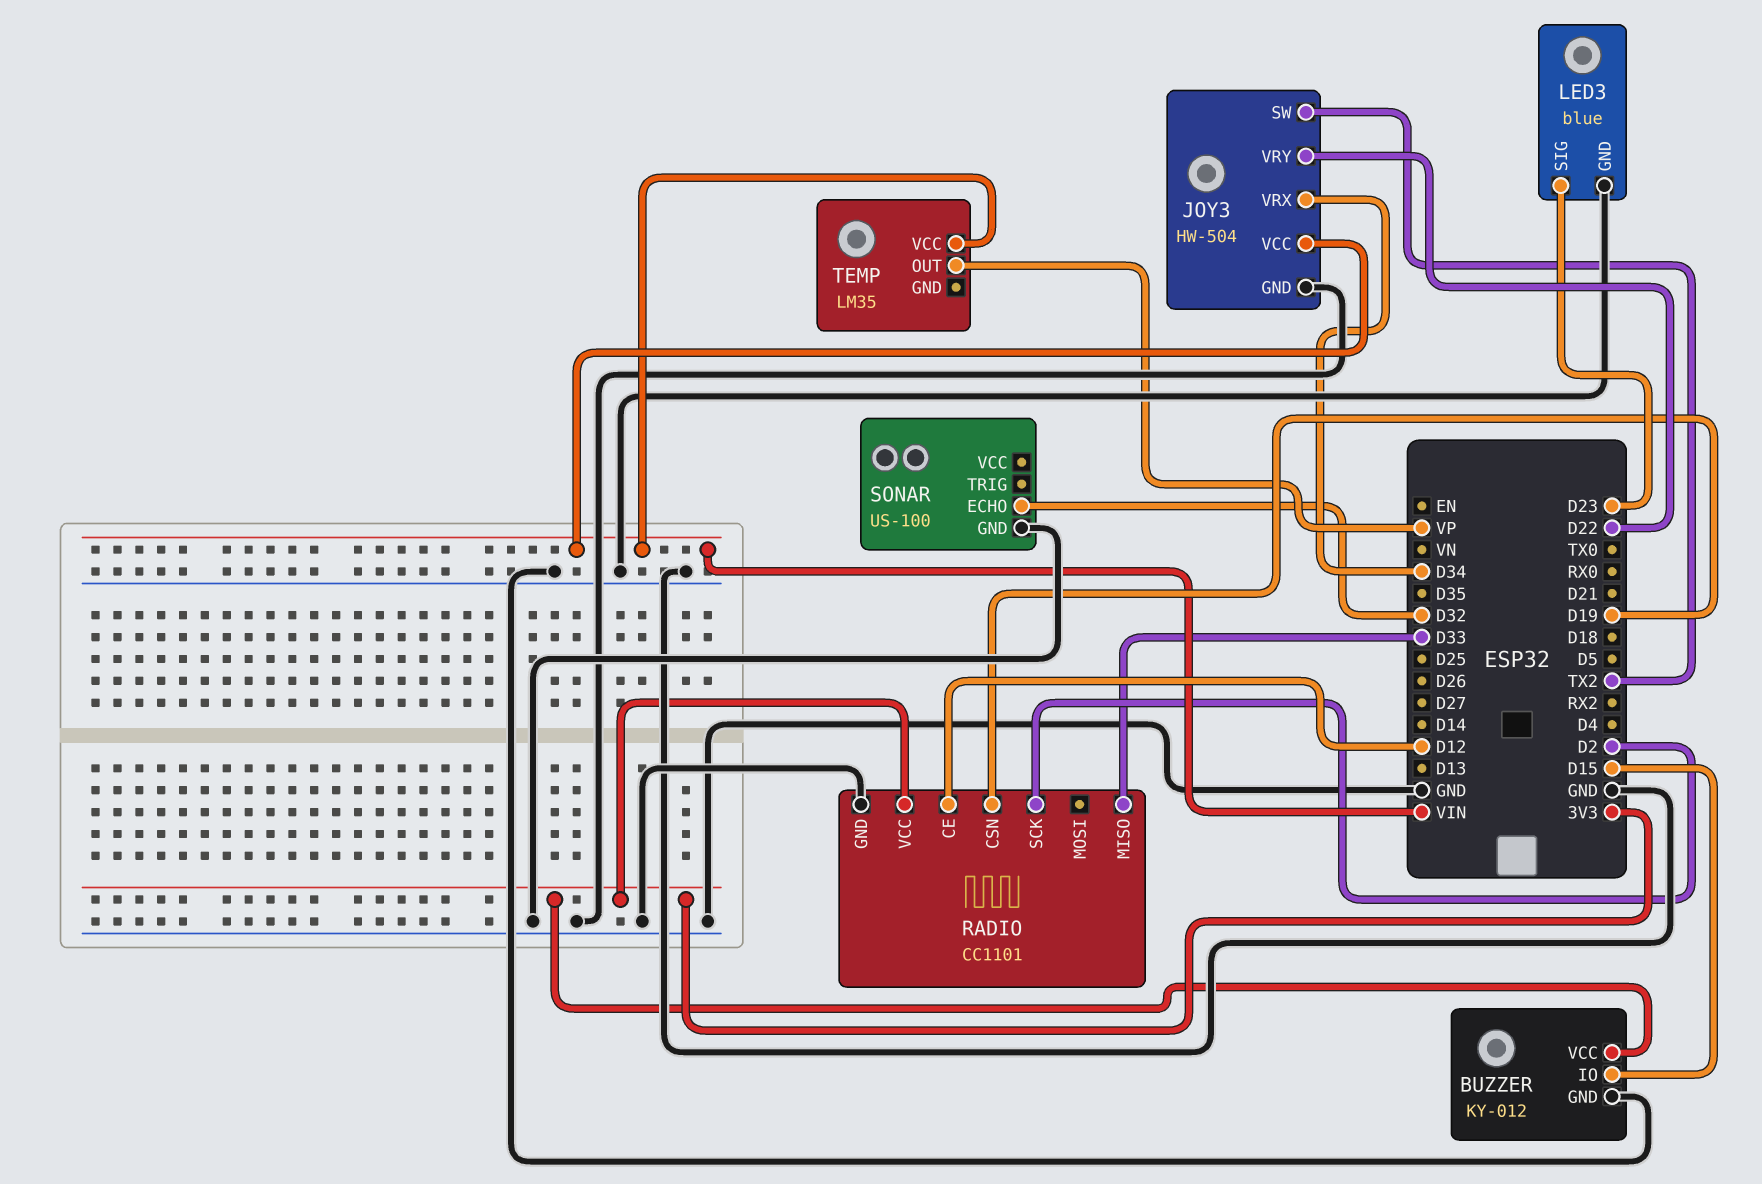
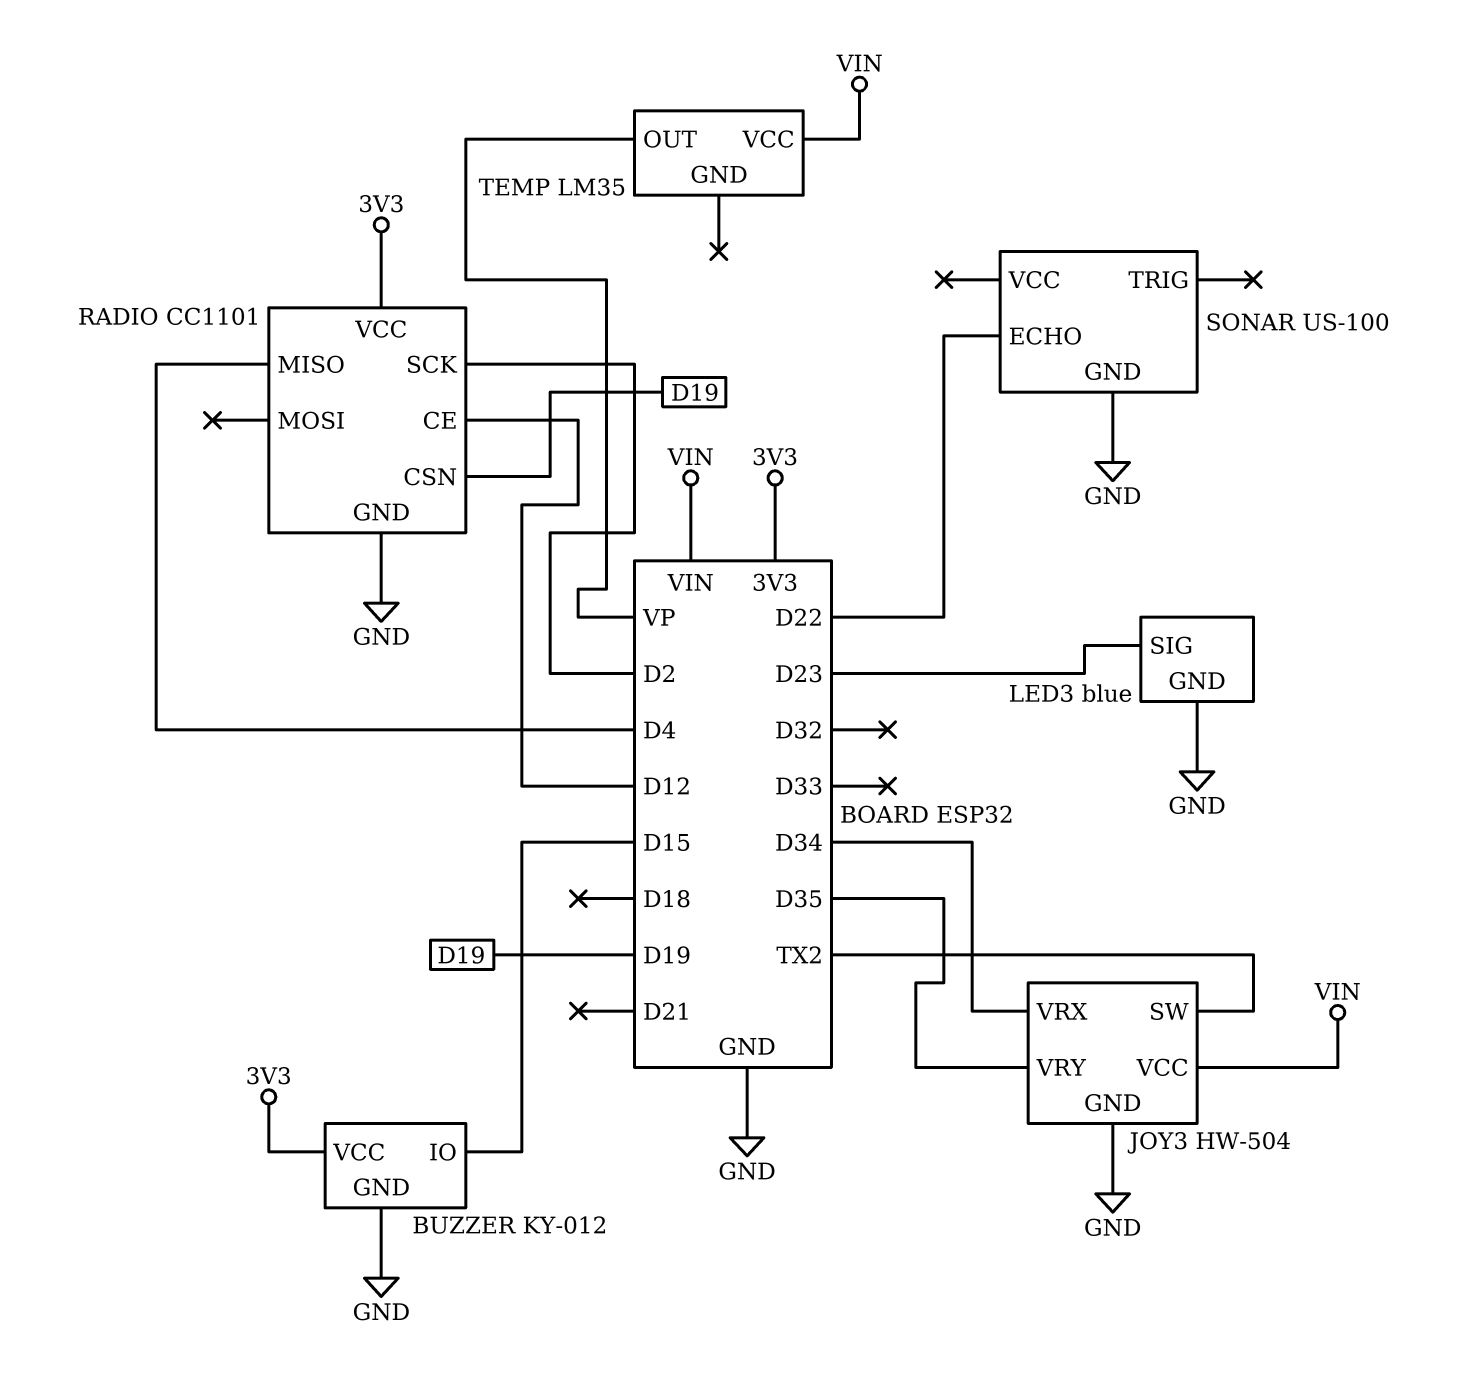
JOY3 pin VRY: D22 -> D35
RADIO pin MISO: D33 -> D4
SONAR pin ECHO: D32 -> D22

